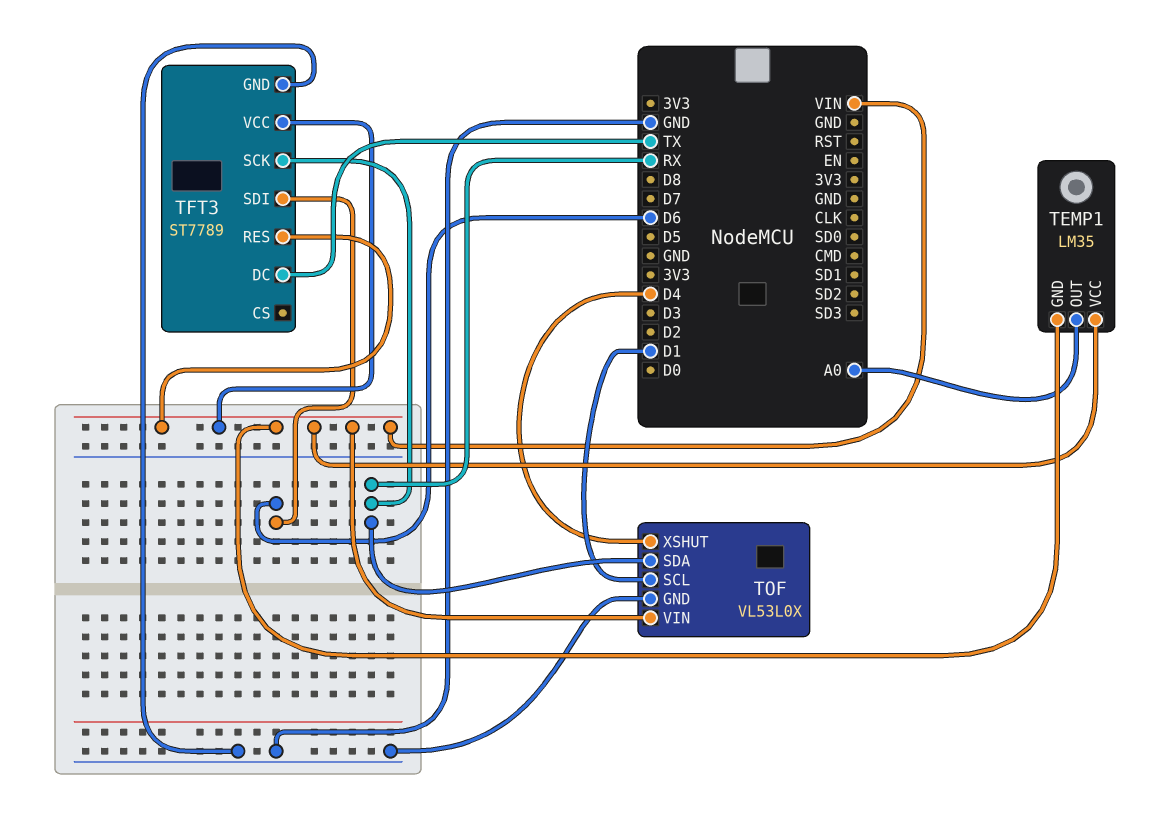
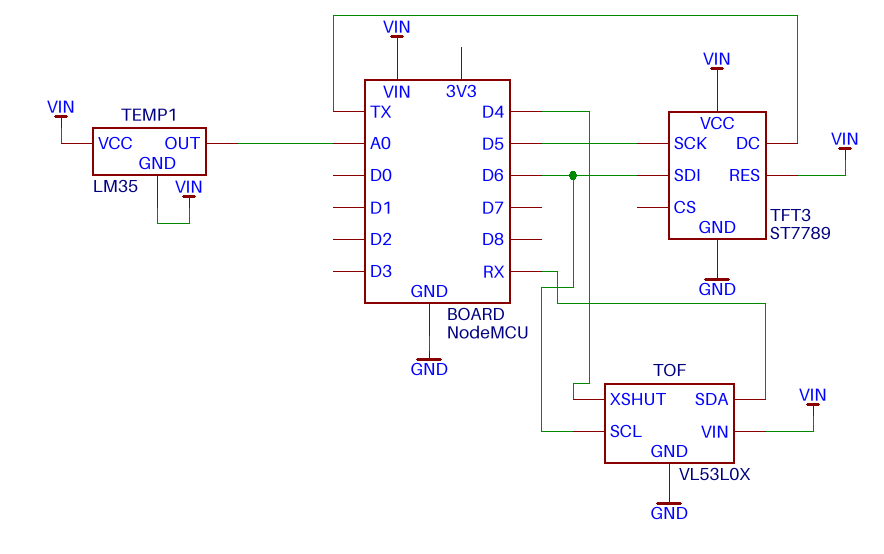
TFT3 pin SCK: RX -> D5
TOF pin SCL: D1 -> D6

